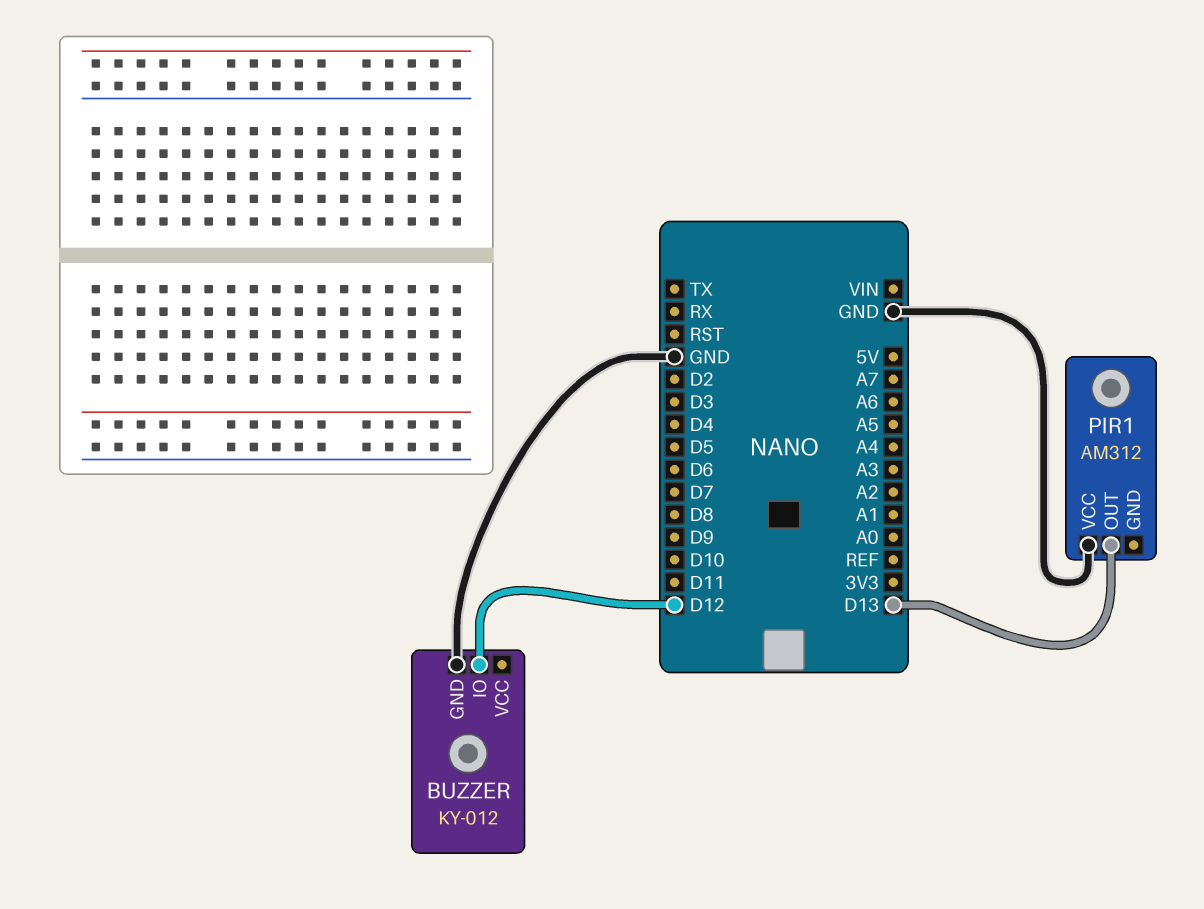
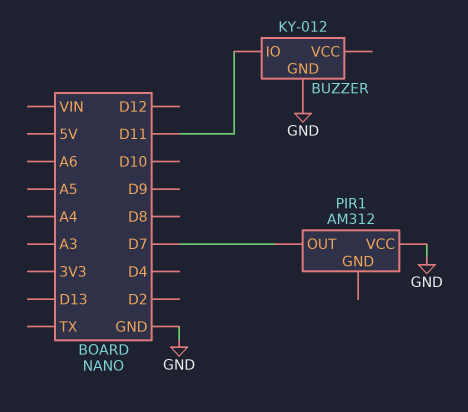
BUZZER pin IO: D12 -> D11
PIR1 pin OUT: D13 -> D7

